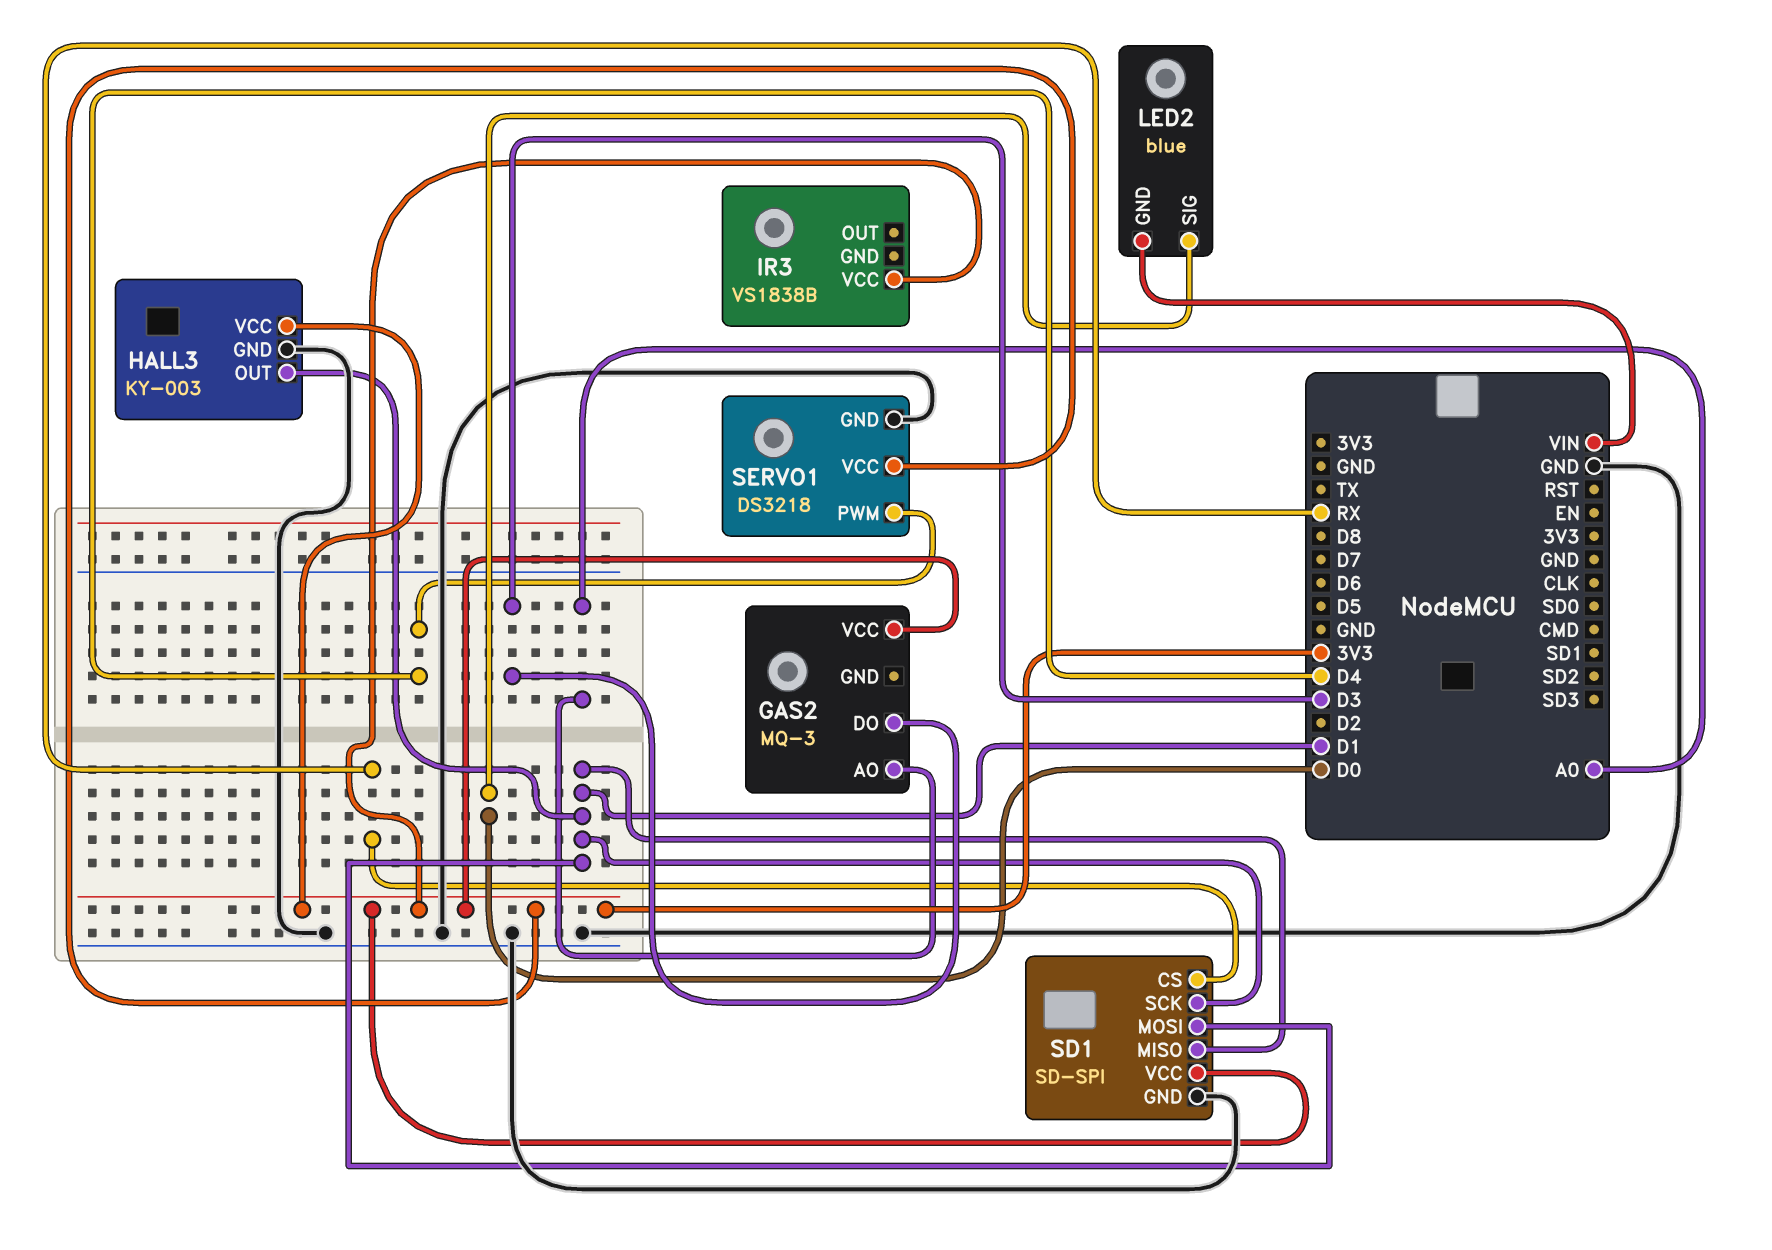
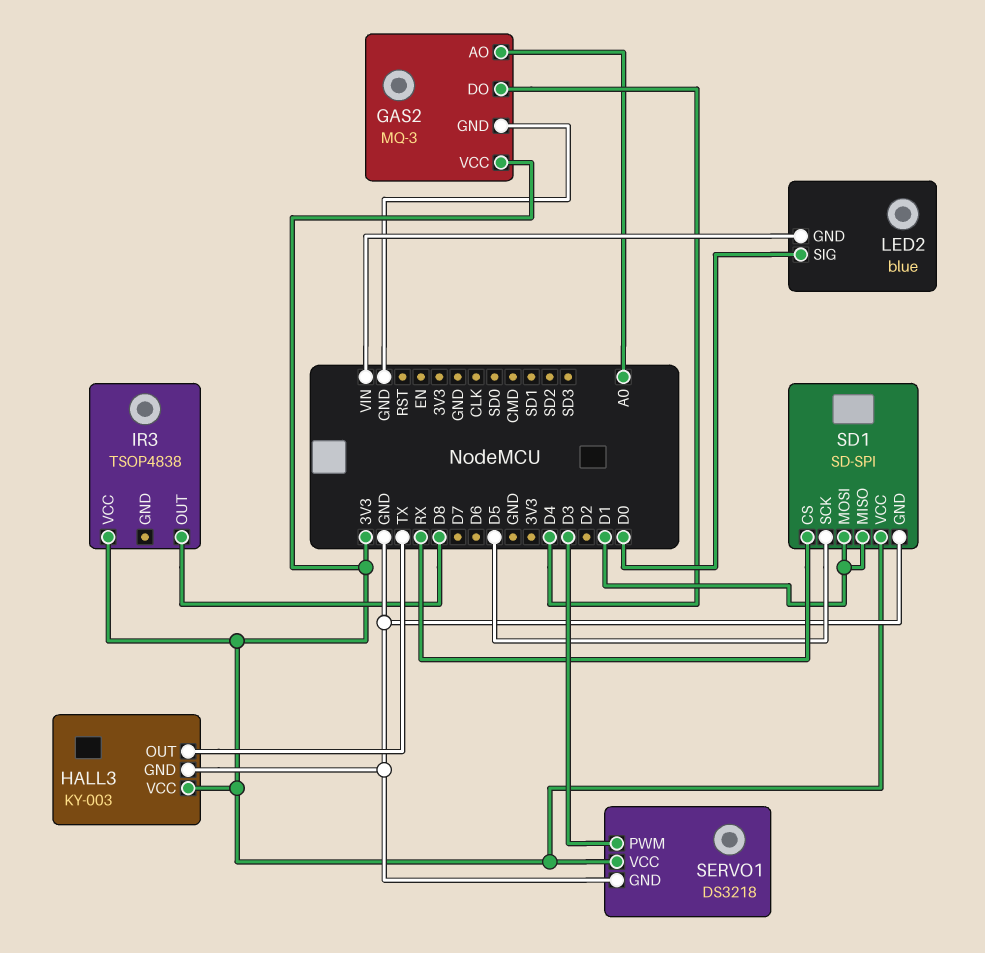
GAS2 pin DO: D3 -> D4
GAS2 pin GND: none -> GND
HALL3 pin OUT: D1 -> TX
IR3: VS1838B -> TSOP4838
IR3 pin OUT: none -> D8
SD1 pin SCK: D1 -> D5
SERVO1 pin PWM: D4 -> D3

